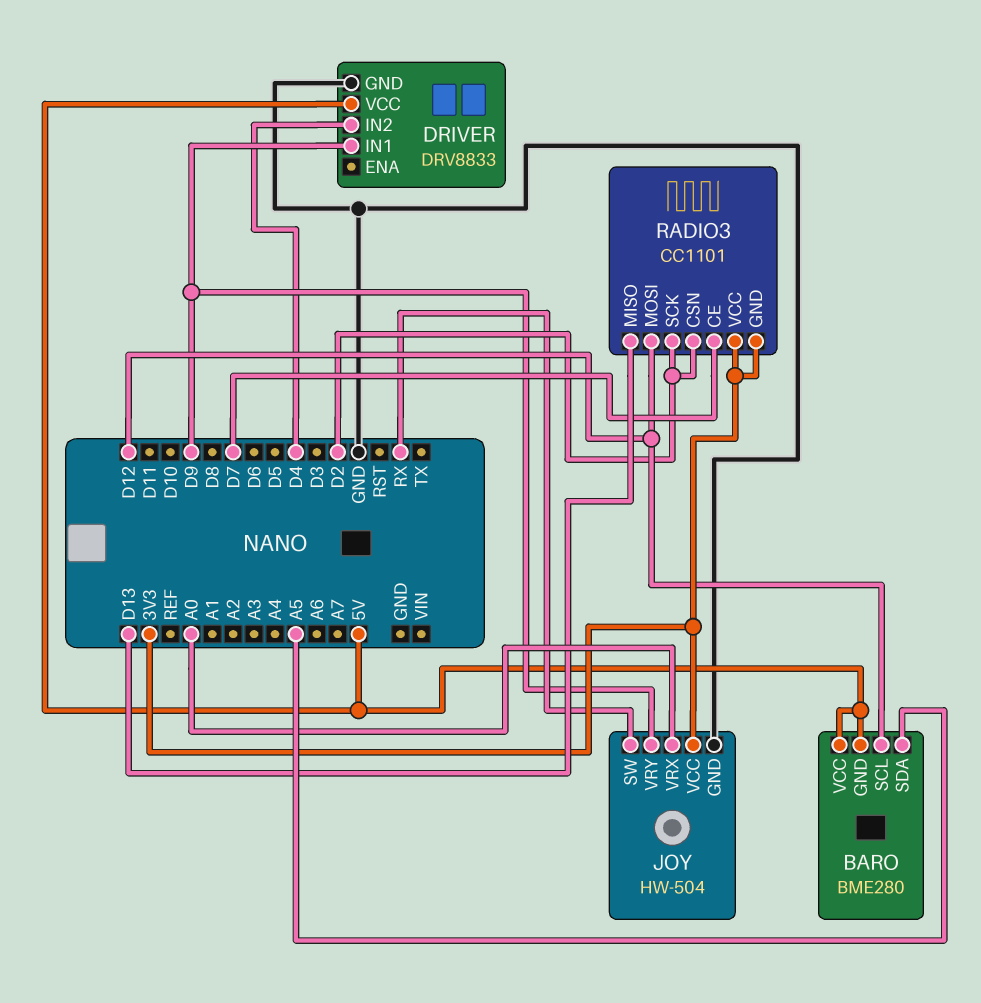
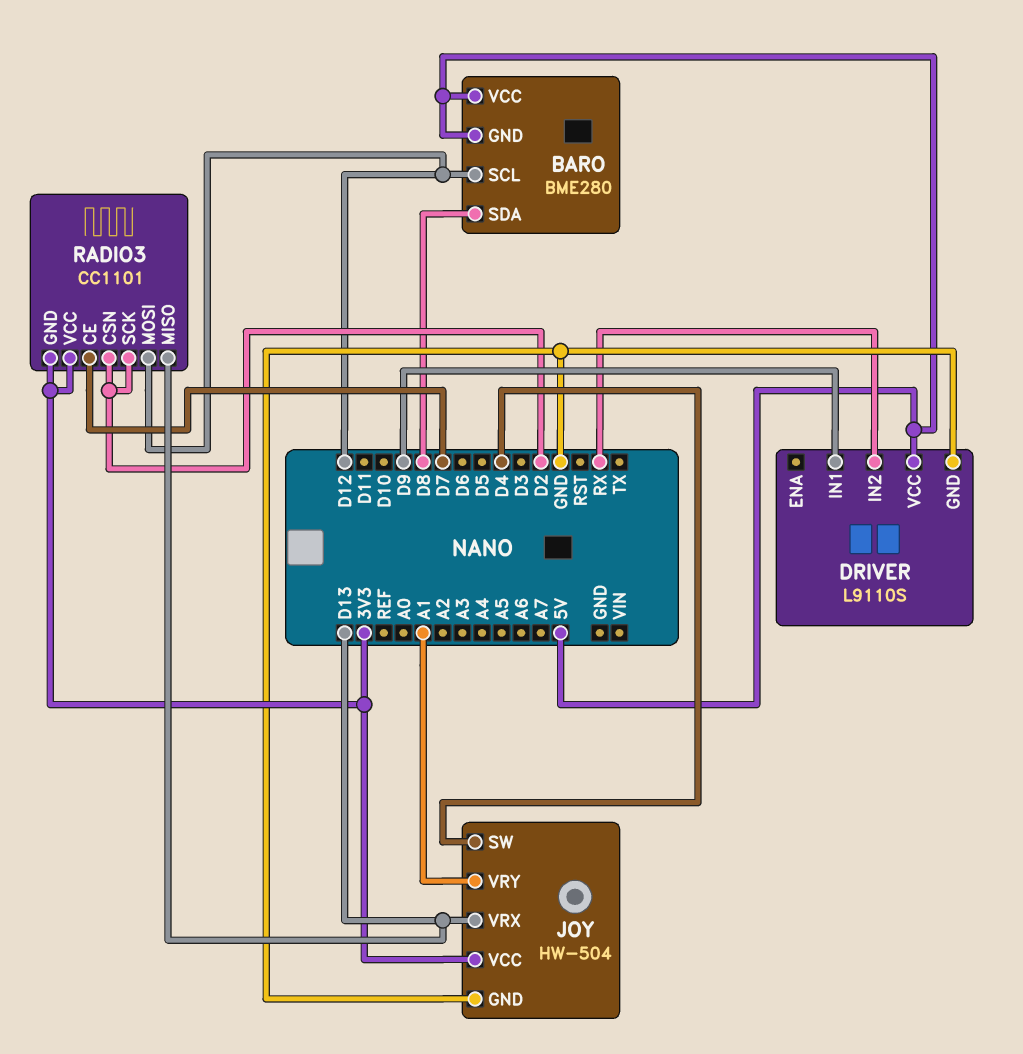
BARO pin SDA: A5 -> D8
DRIVER: DRV8833 -> L9110S
DRIVER pin IN2: D4 -> RX
JOY pin SW: RX -> D4
JOY pin VRX: A0 -> D13
JOY pin VRY: D9 -> A1

